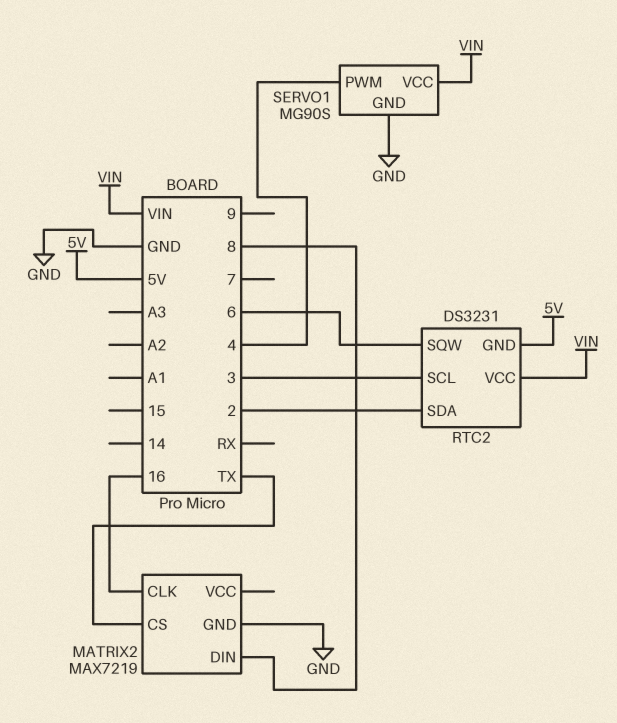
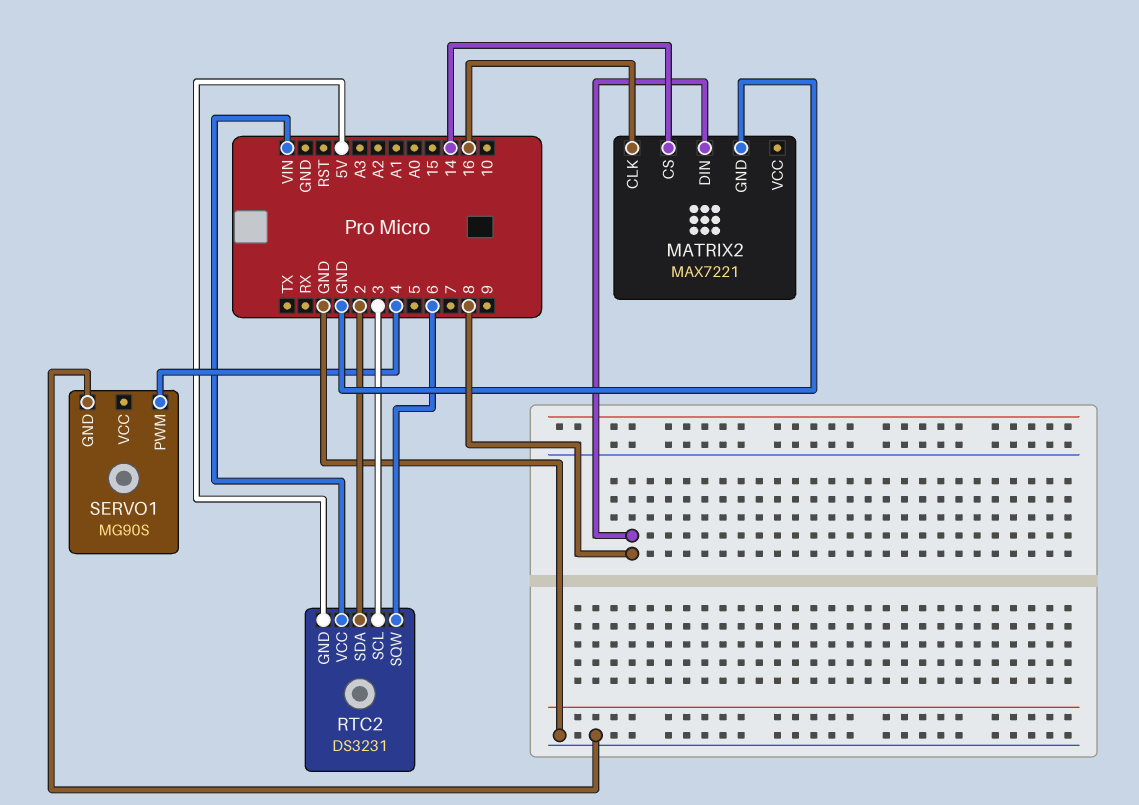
MATRIX2: MAX7219 -> MAX7221
MATRIX2 pin CS: TX -> 14
SERVO1 pin VCC: VIN -> none

